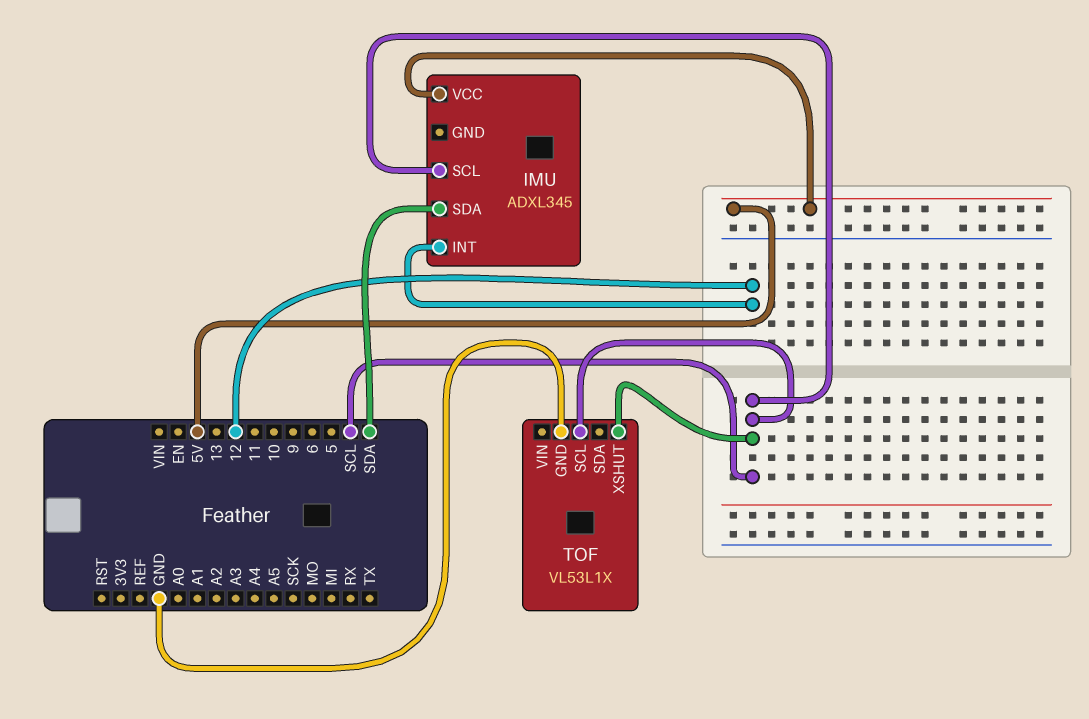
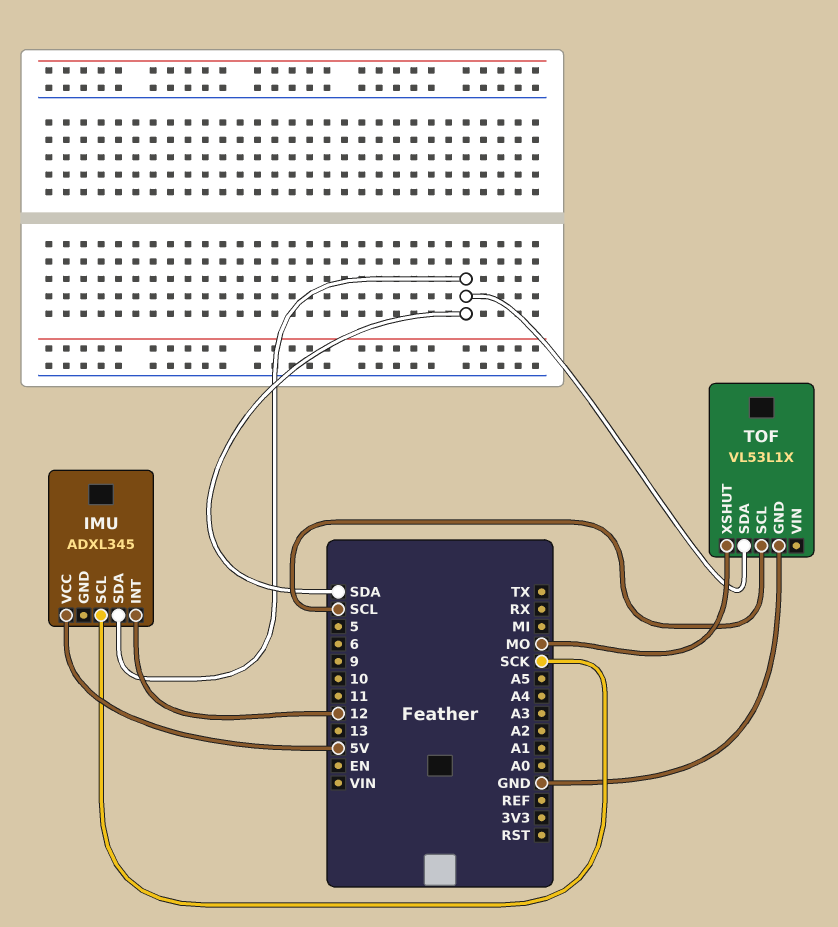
IMU pin SCL: SCL -> SCK
TOF pin SDA: none -> SDA
TOF pin XSHUT: SCL -> MO

